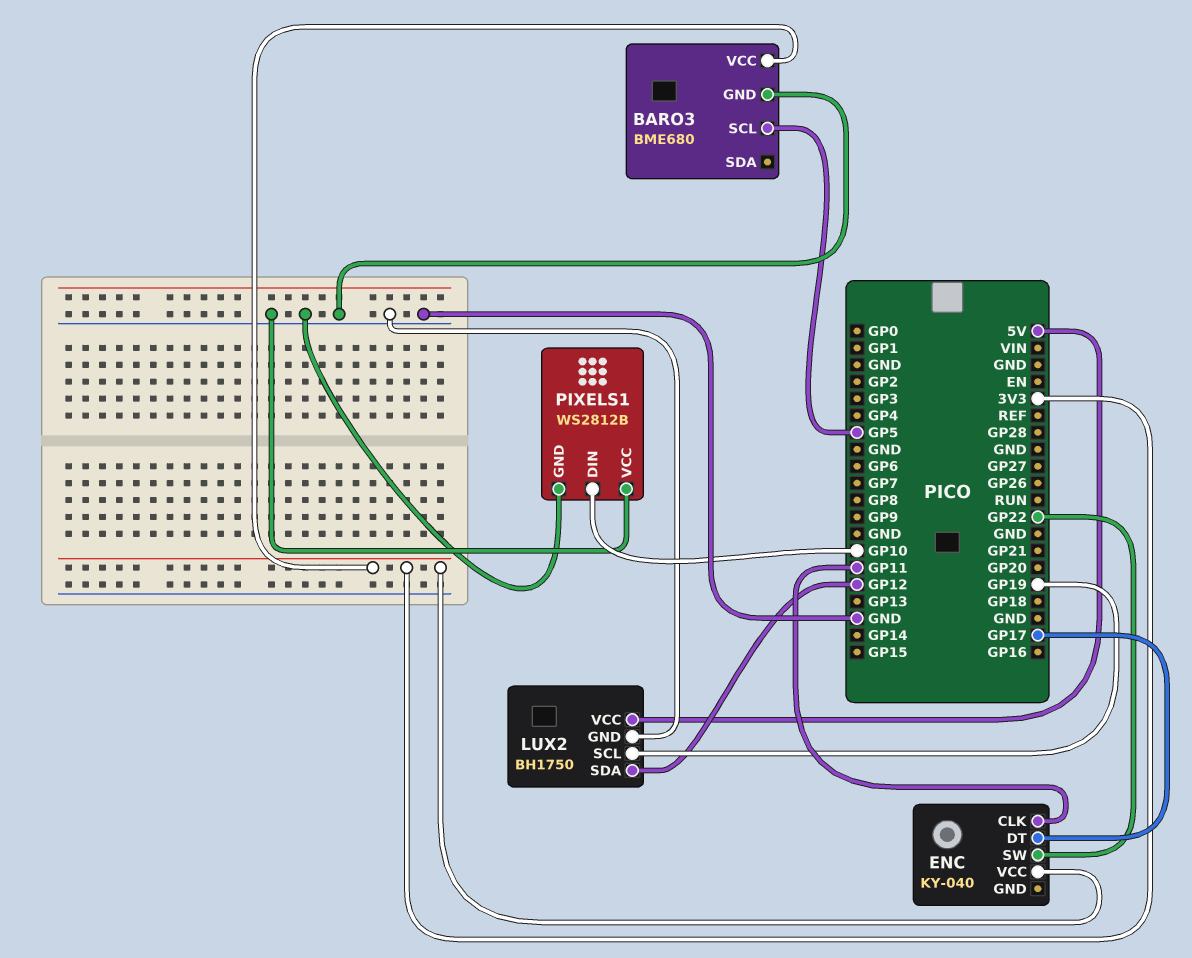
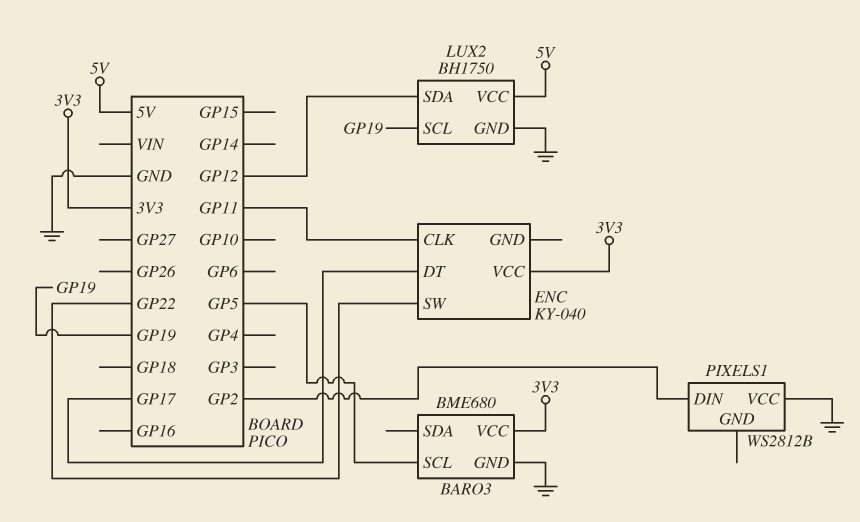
PIXELS1 pin DIN: GP10 -> GP2
PIXELS1 pin GND: GND -> none

